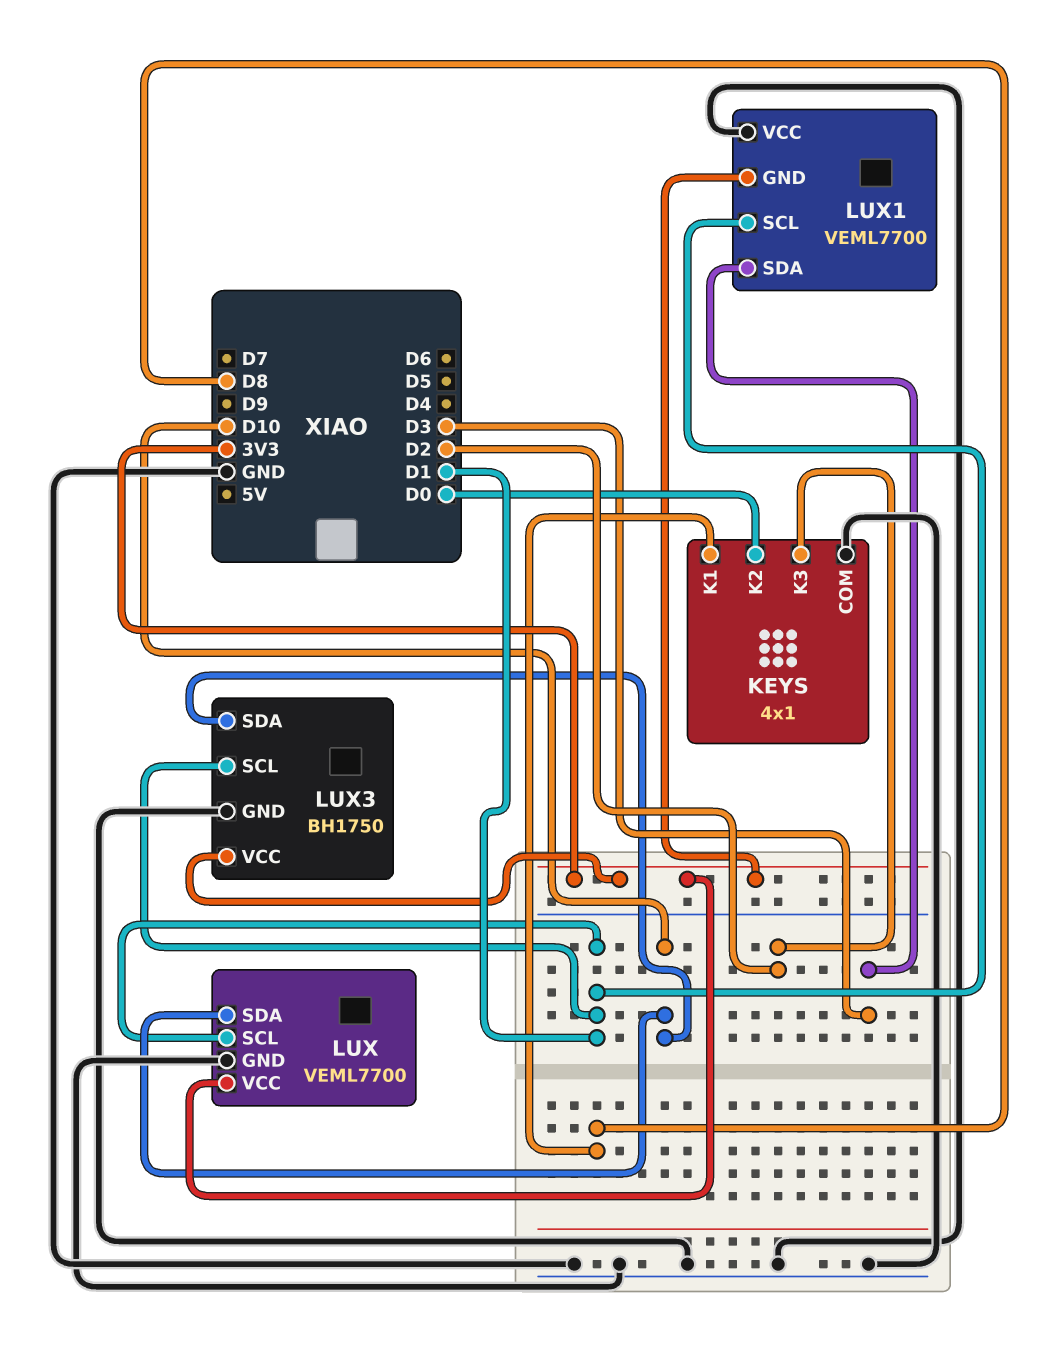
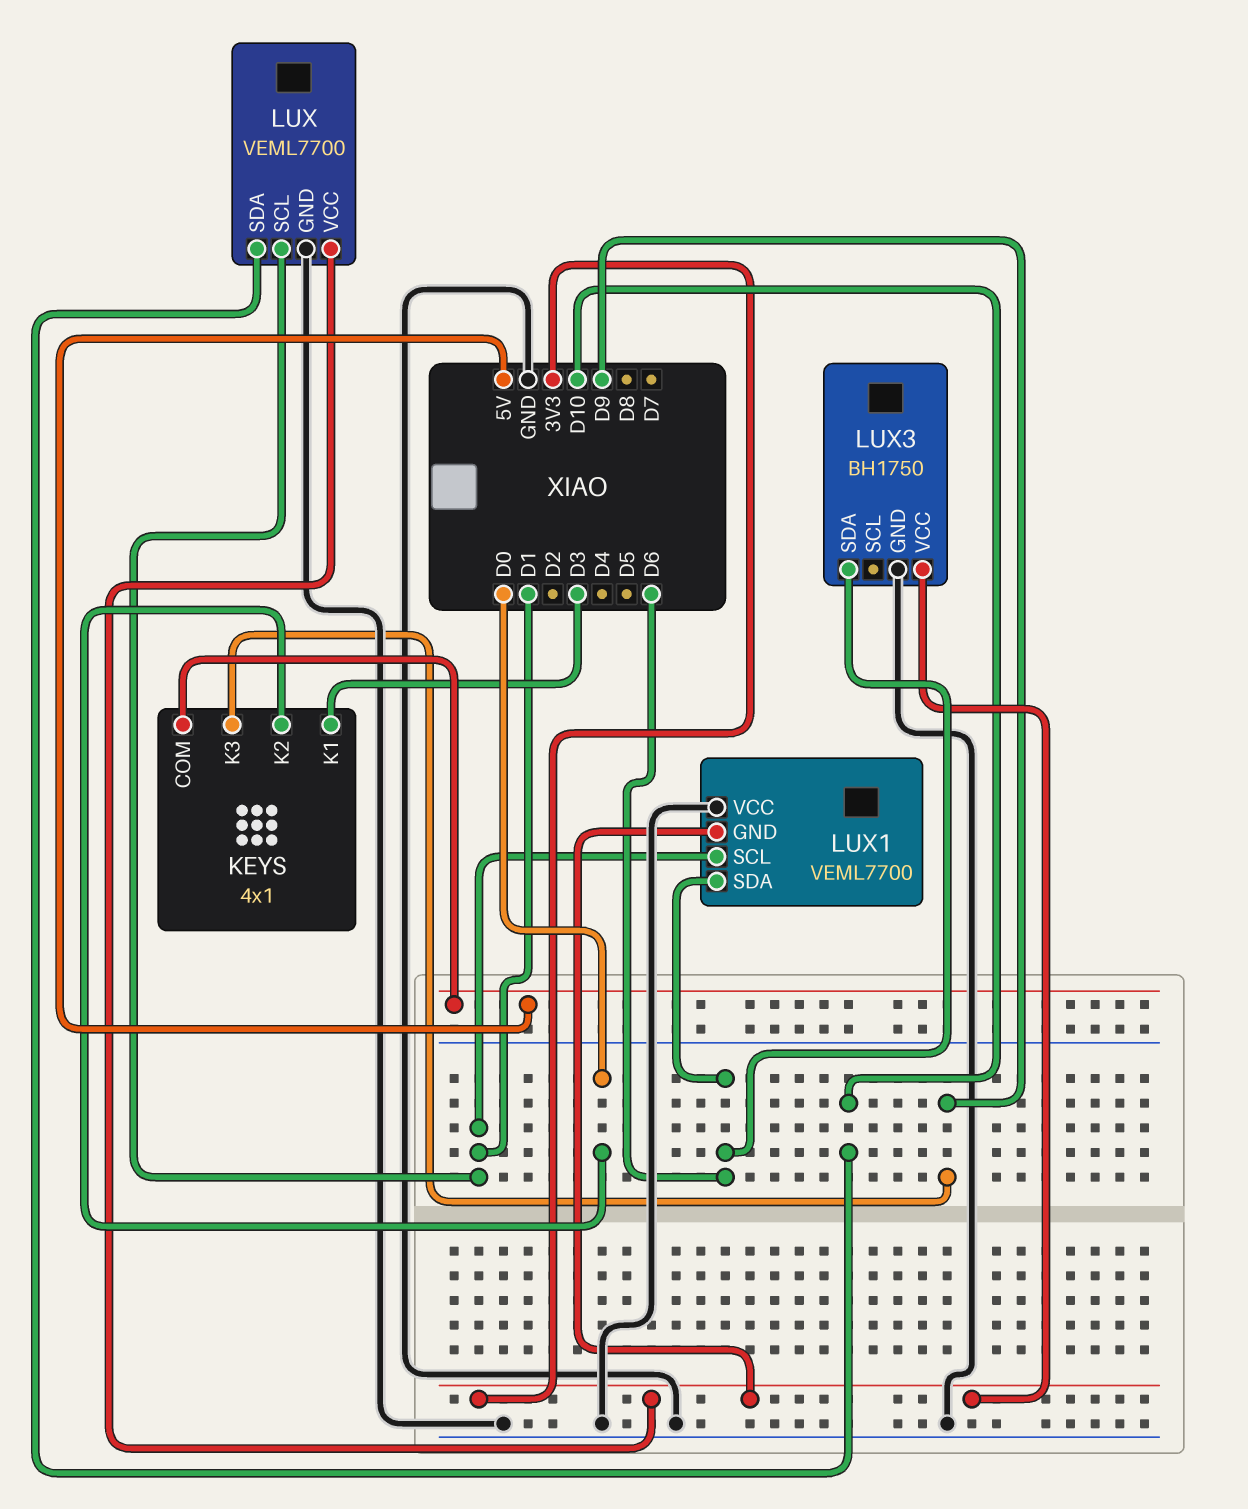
KEYS pin COM: GND -> 5V
KEYS pin K1: D8 -> D3
KEYS pin K3: D2 -> D9
LUX1 pin SDA: D3 -> D6
LUX3 pin SCL: D1 -> none
LUX3 pin SDA: D10 -> D6

